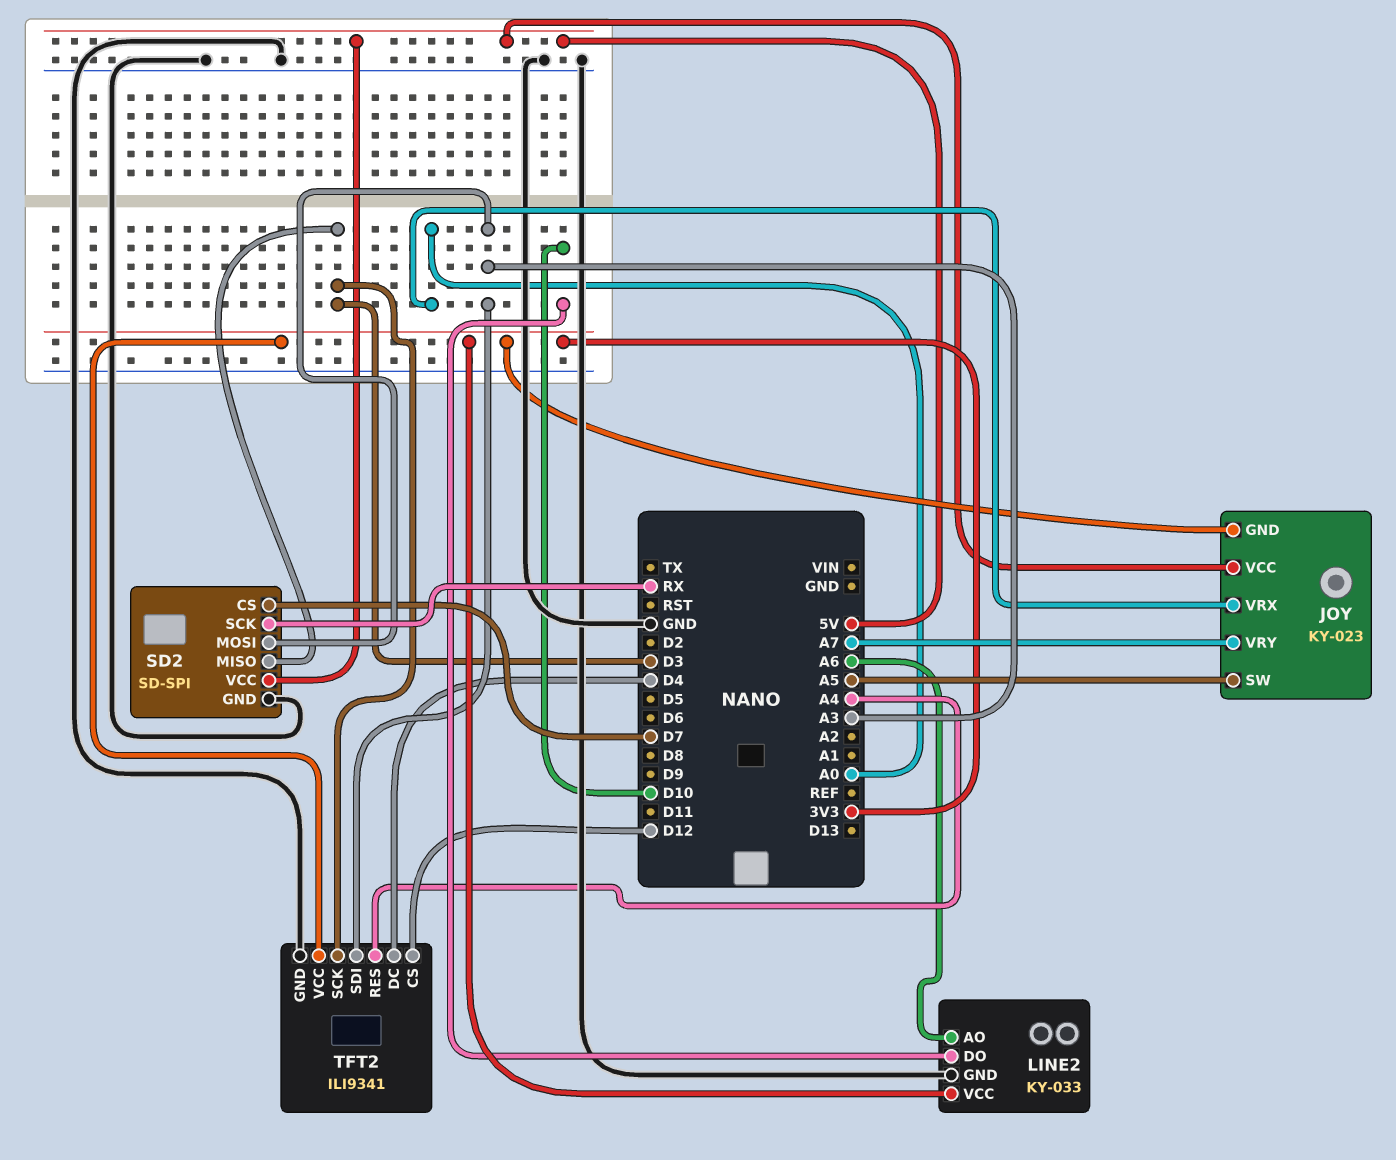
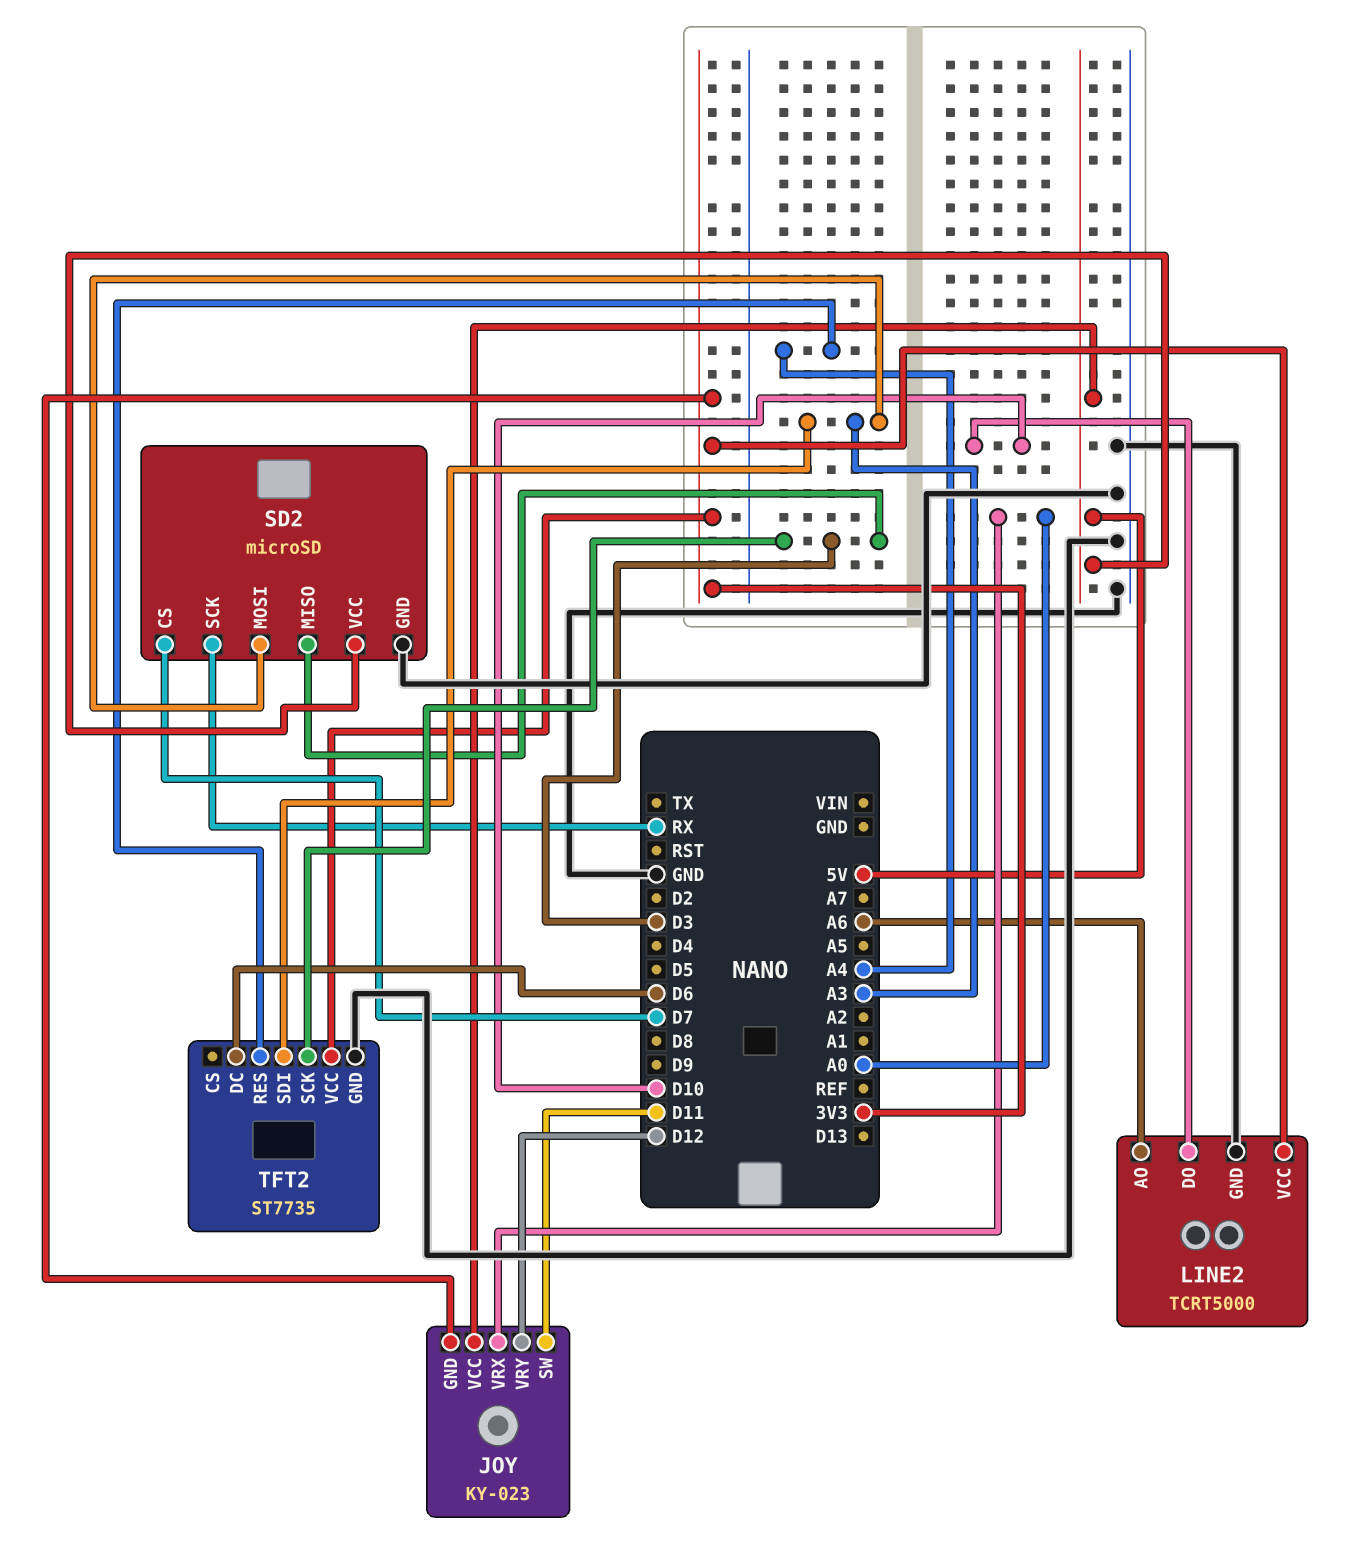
JOY pin SW: A5 -> D11
JOY pin VRY: A7 -> D12
LINE2: KY-033 -> TCRT5000
SD2: SD-SPI -> microSD
TFT2: ILI9341 -> ST7735
TFT2 pin CS: D12 -> none
TFT2 pin DC: D4 -> D6

